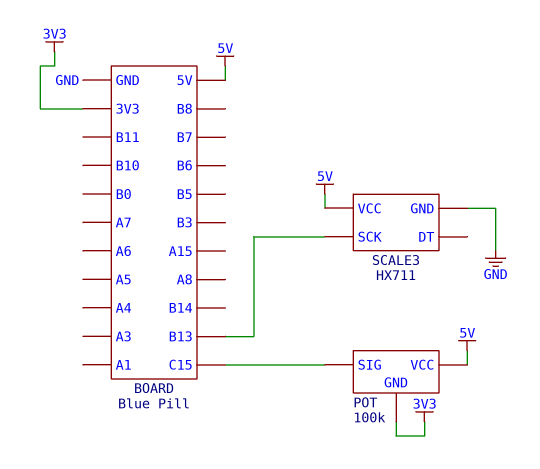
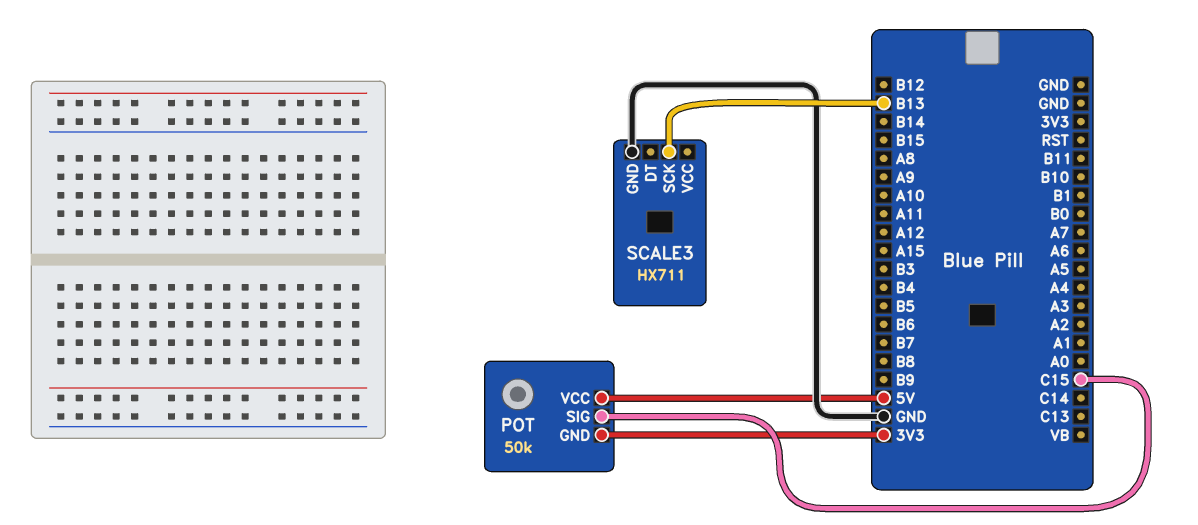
POT: 100k -> 50k
SCALE3 pin VCC: 5V -> none

